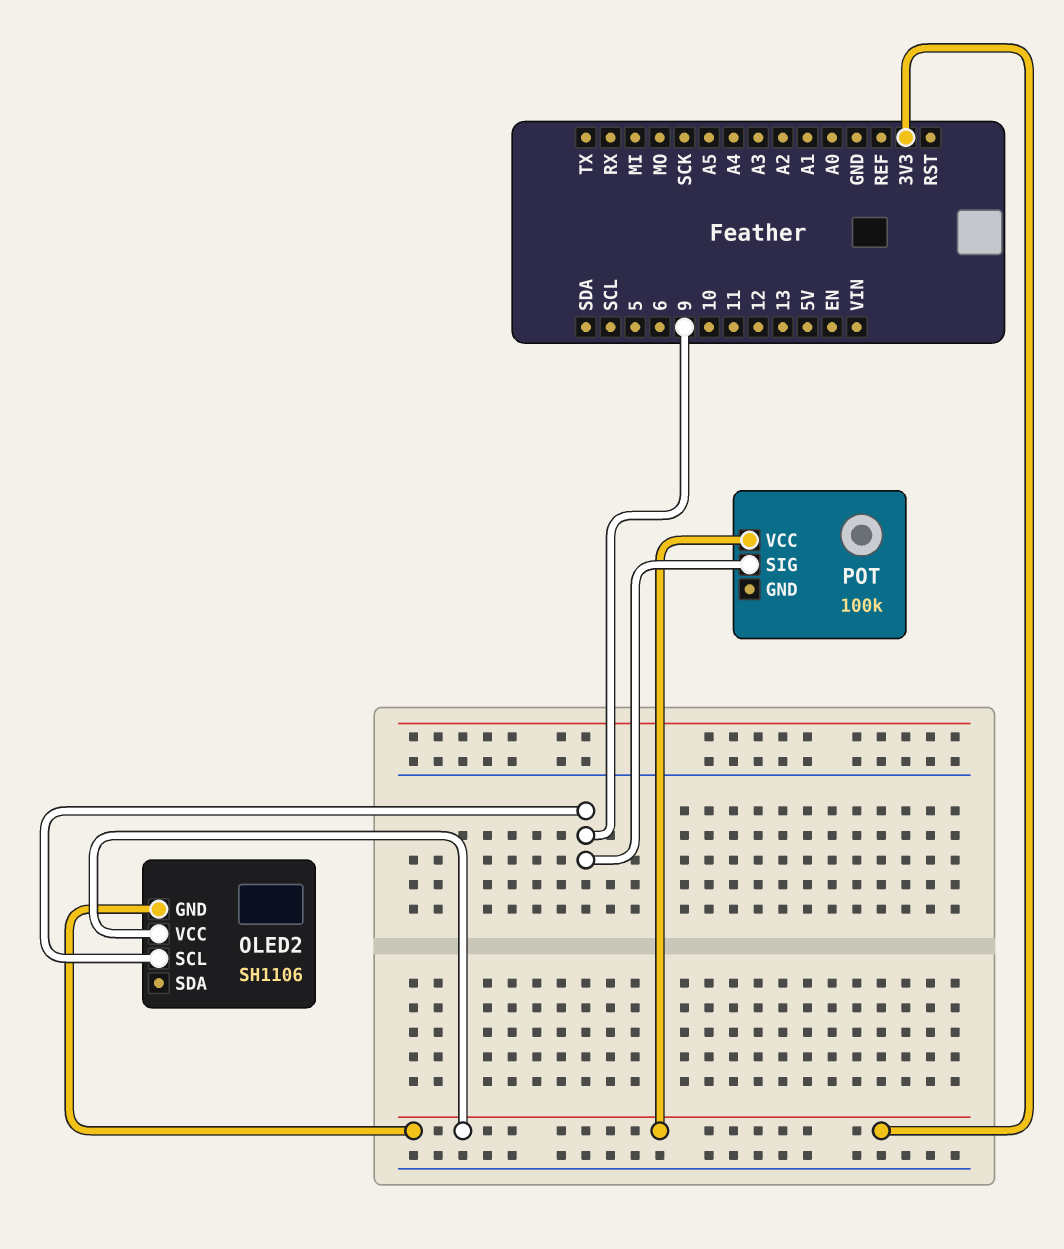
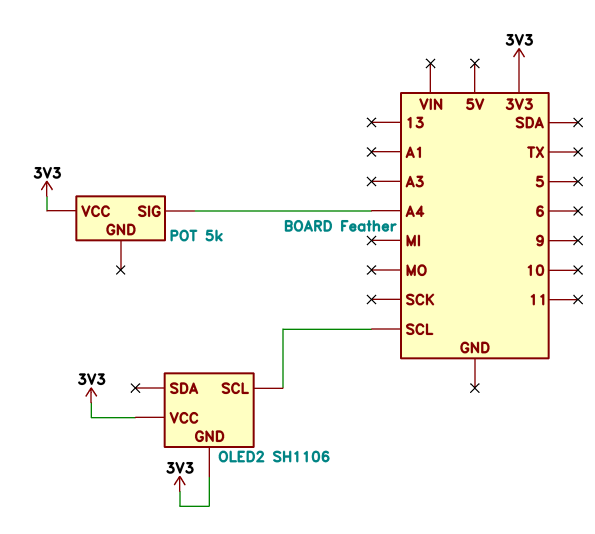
OLED2 pin SCL: 9 -> SCL
POT: 100k -> 5k
POT pin SIG: 9 -> A4

